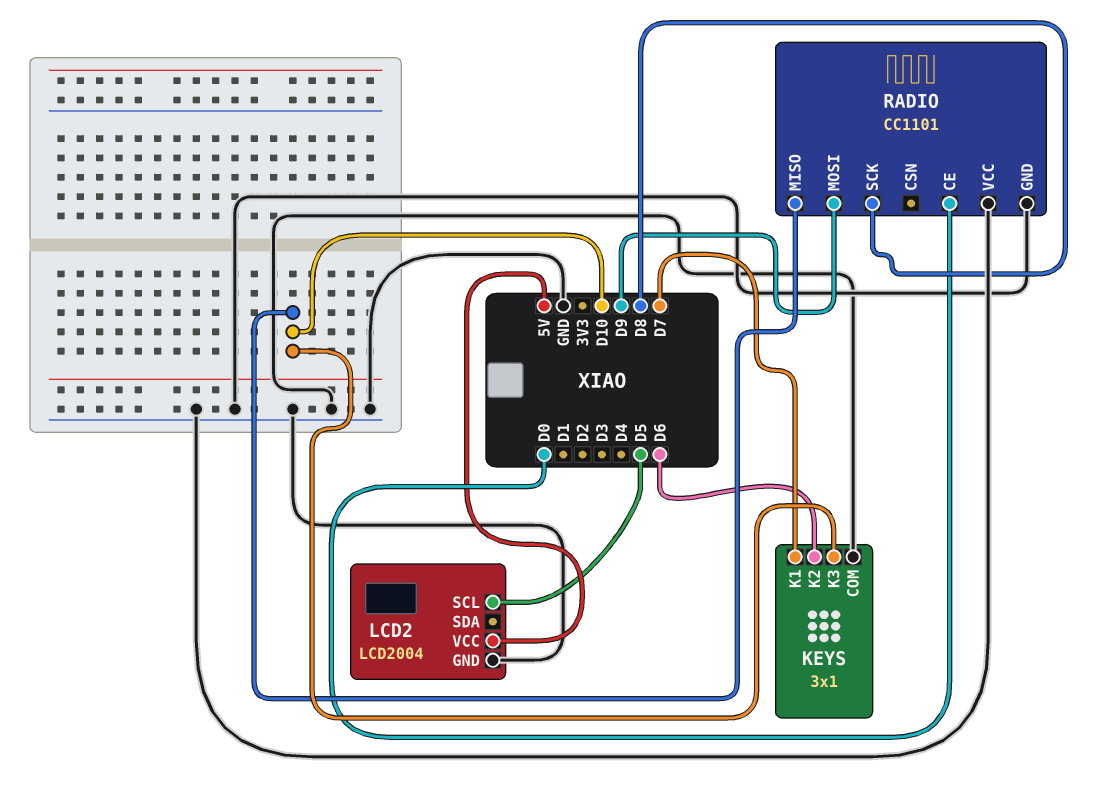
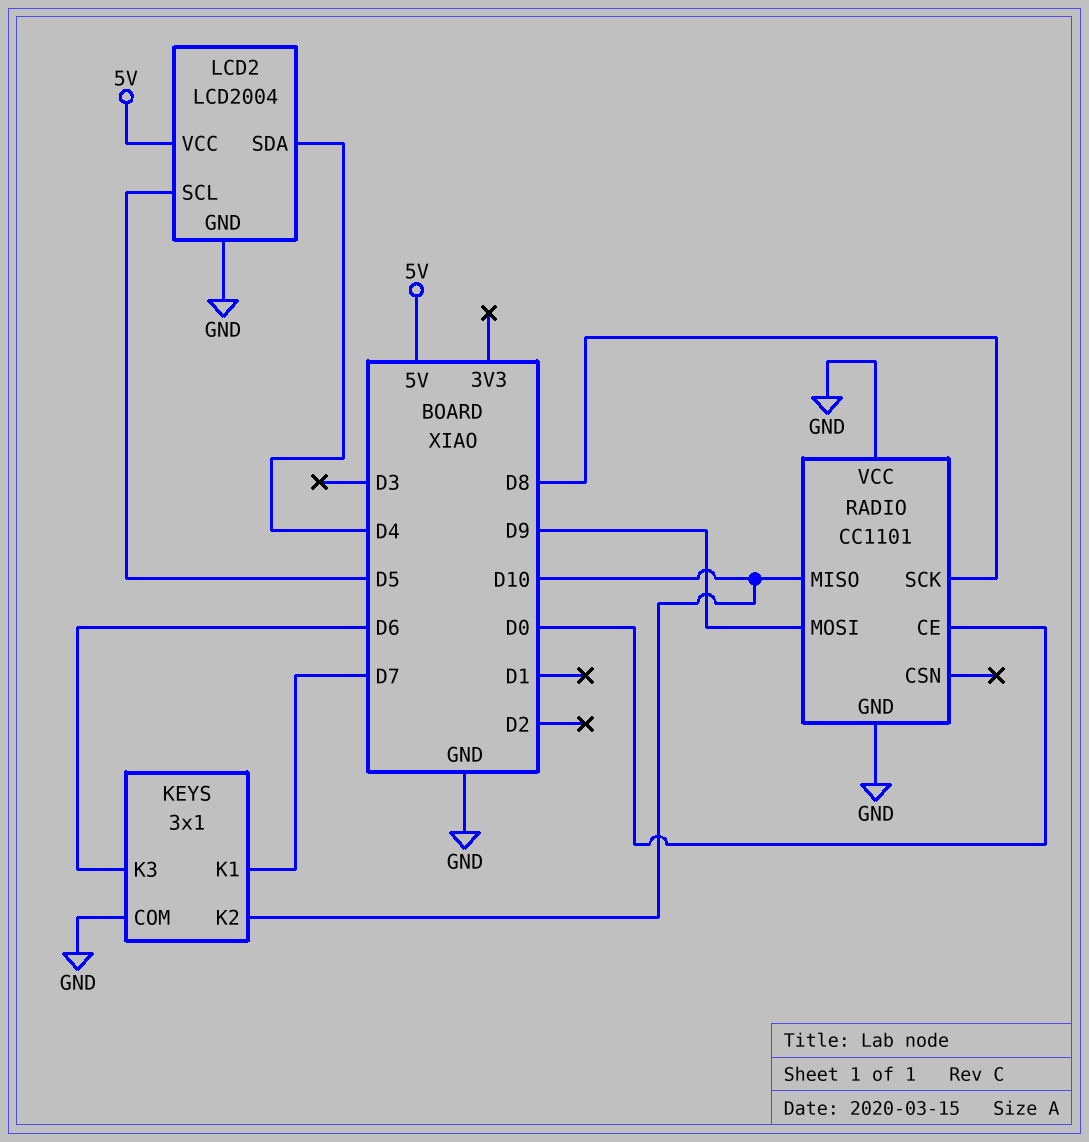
KEYS pin K2: D6 -> D10
KEYS pin K3: D10 -> D6
LCD2 pin SDA: none -> D4

